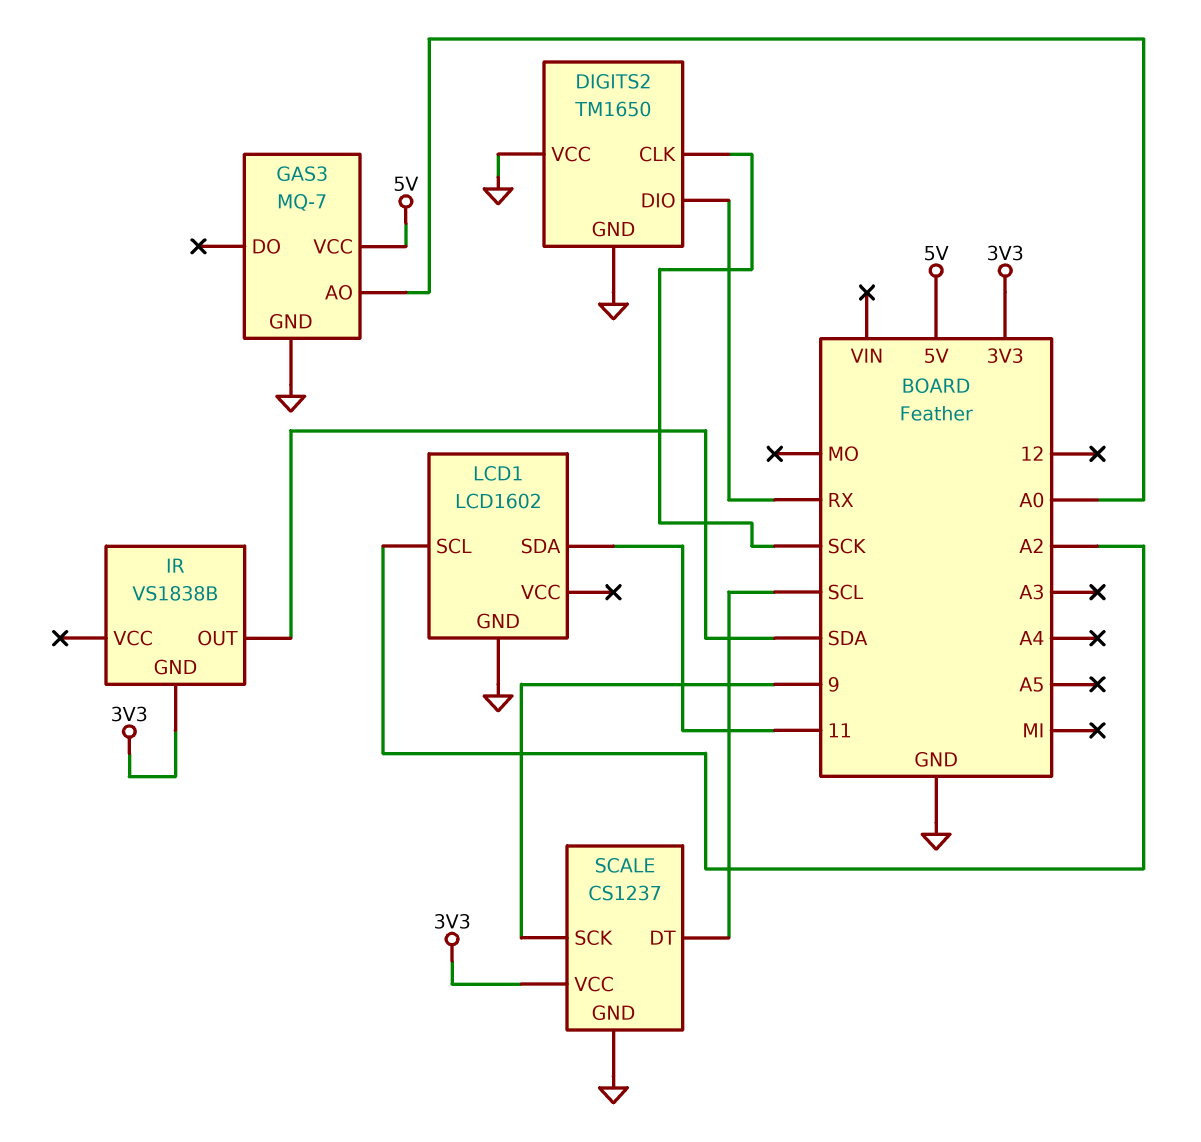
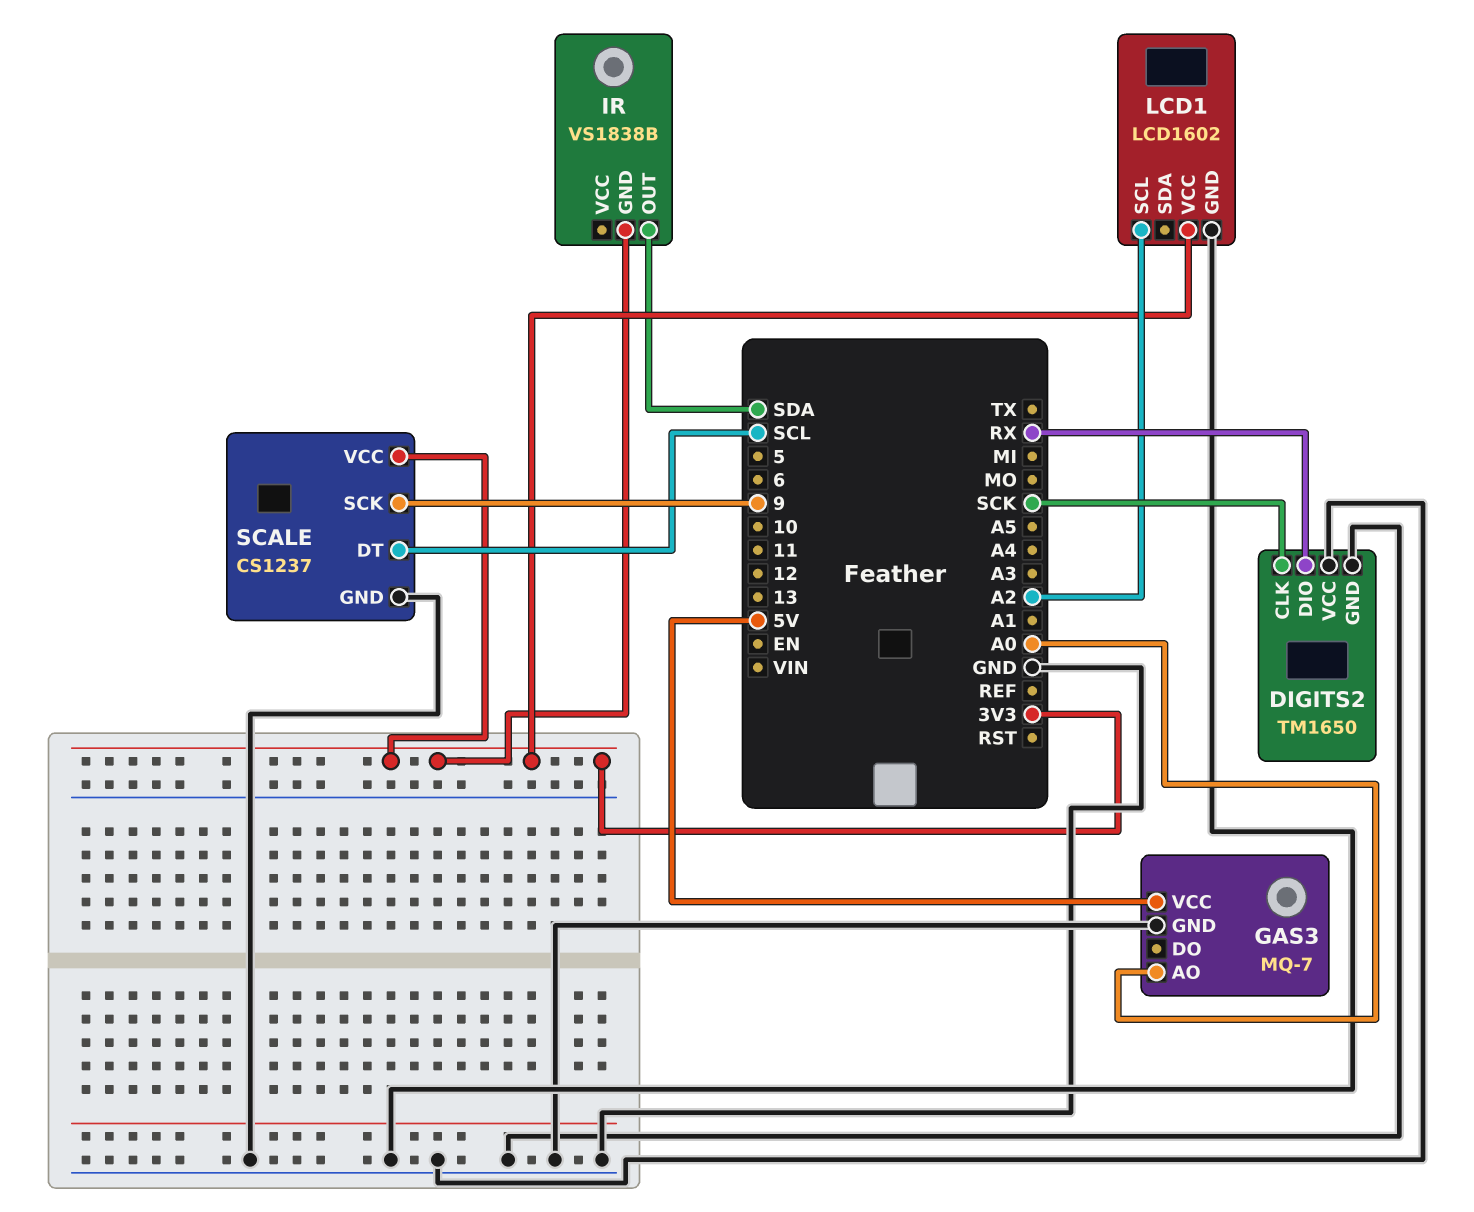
LCD1 pin SDA: 11 -> none
LCD1 pin VCC: none -> 3V3

